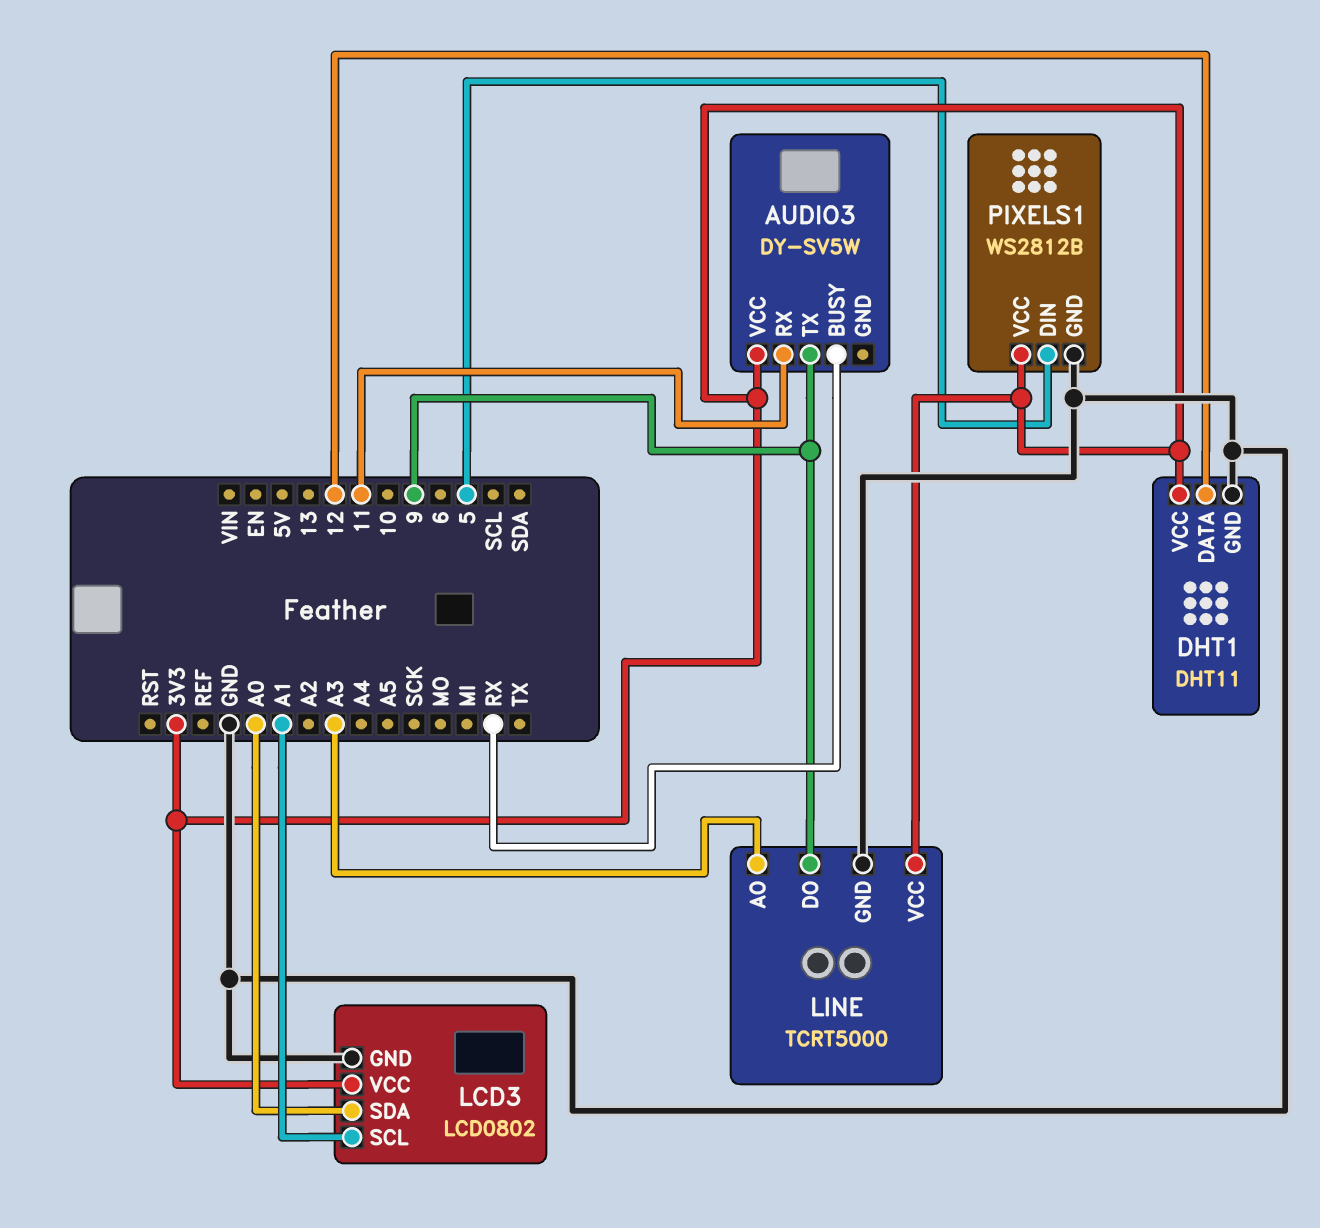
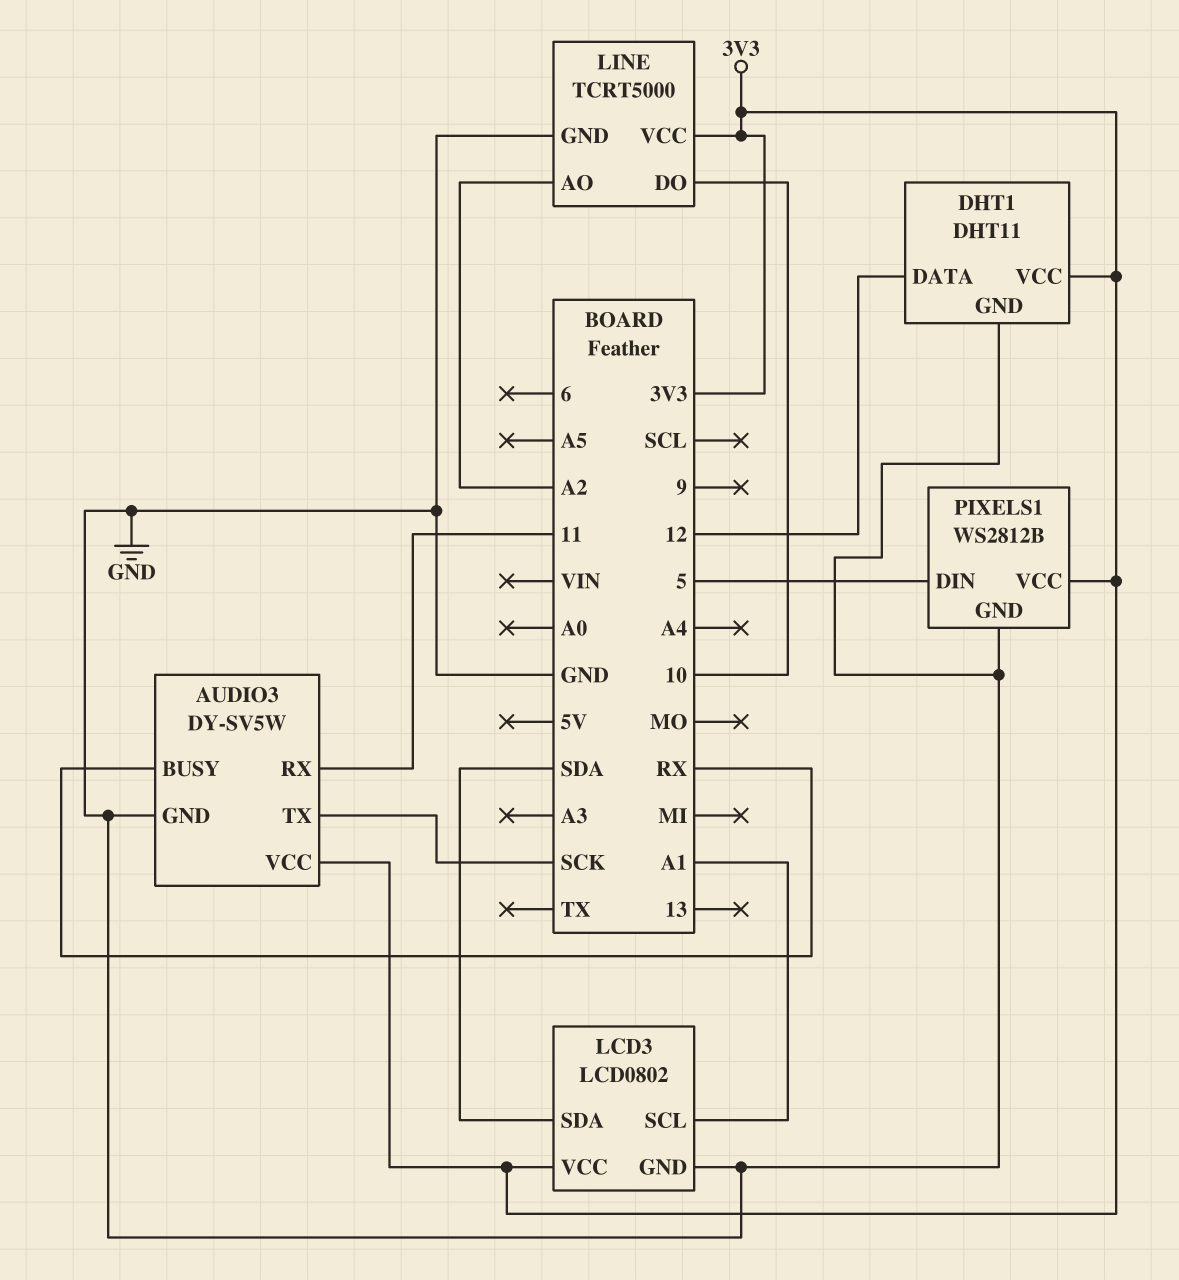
AUDIO3 pin GND: none -> GND
AUDIO3 pin TX: 9 -> SCK
LCD3 pin SDA: A0 -> SDA
LINE pin AO: A3 -> A2
LINE pin DO: 9 -> 10

